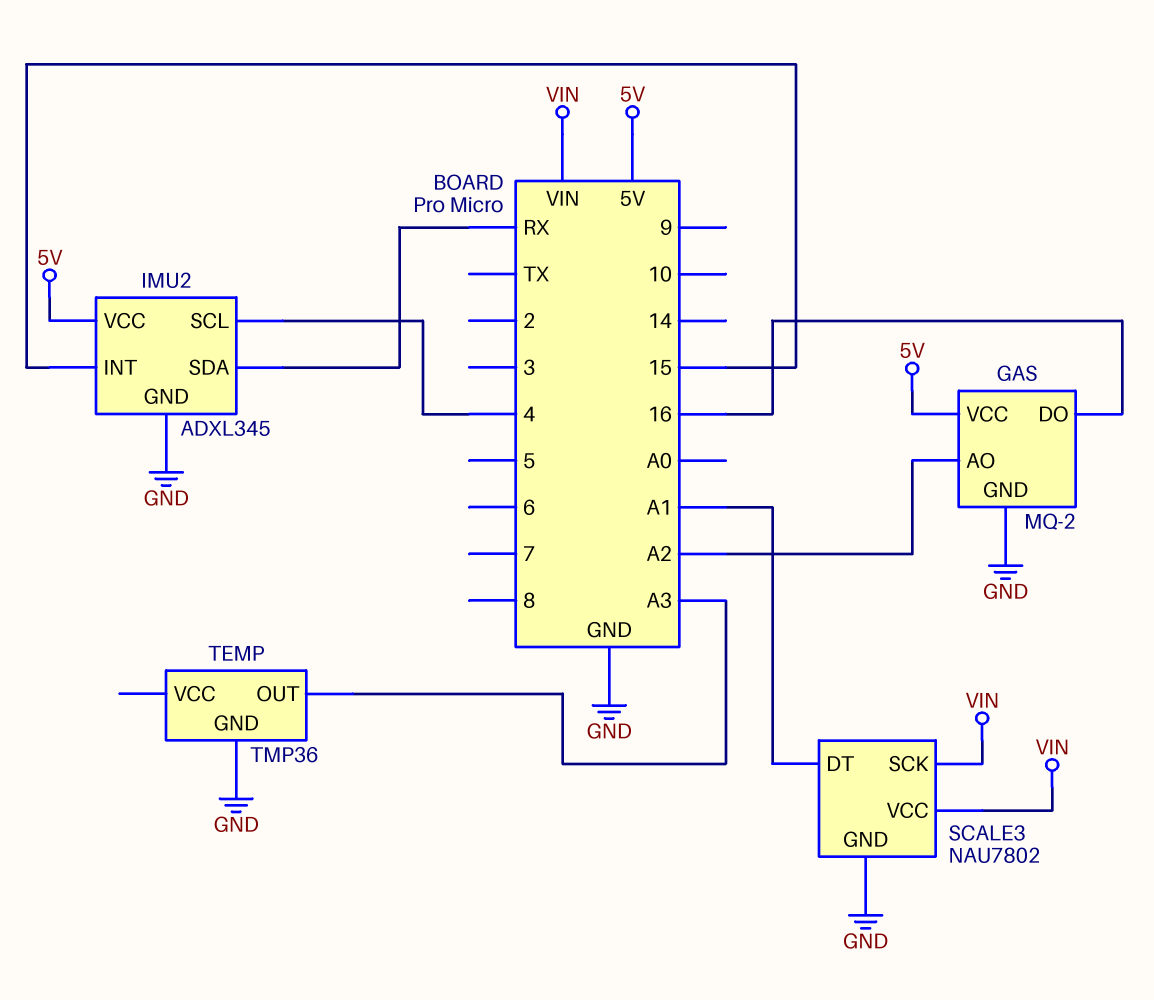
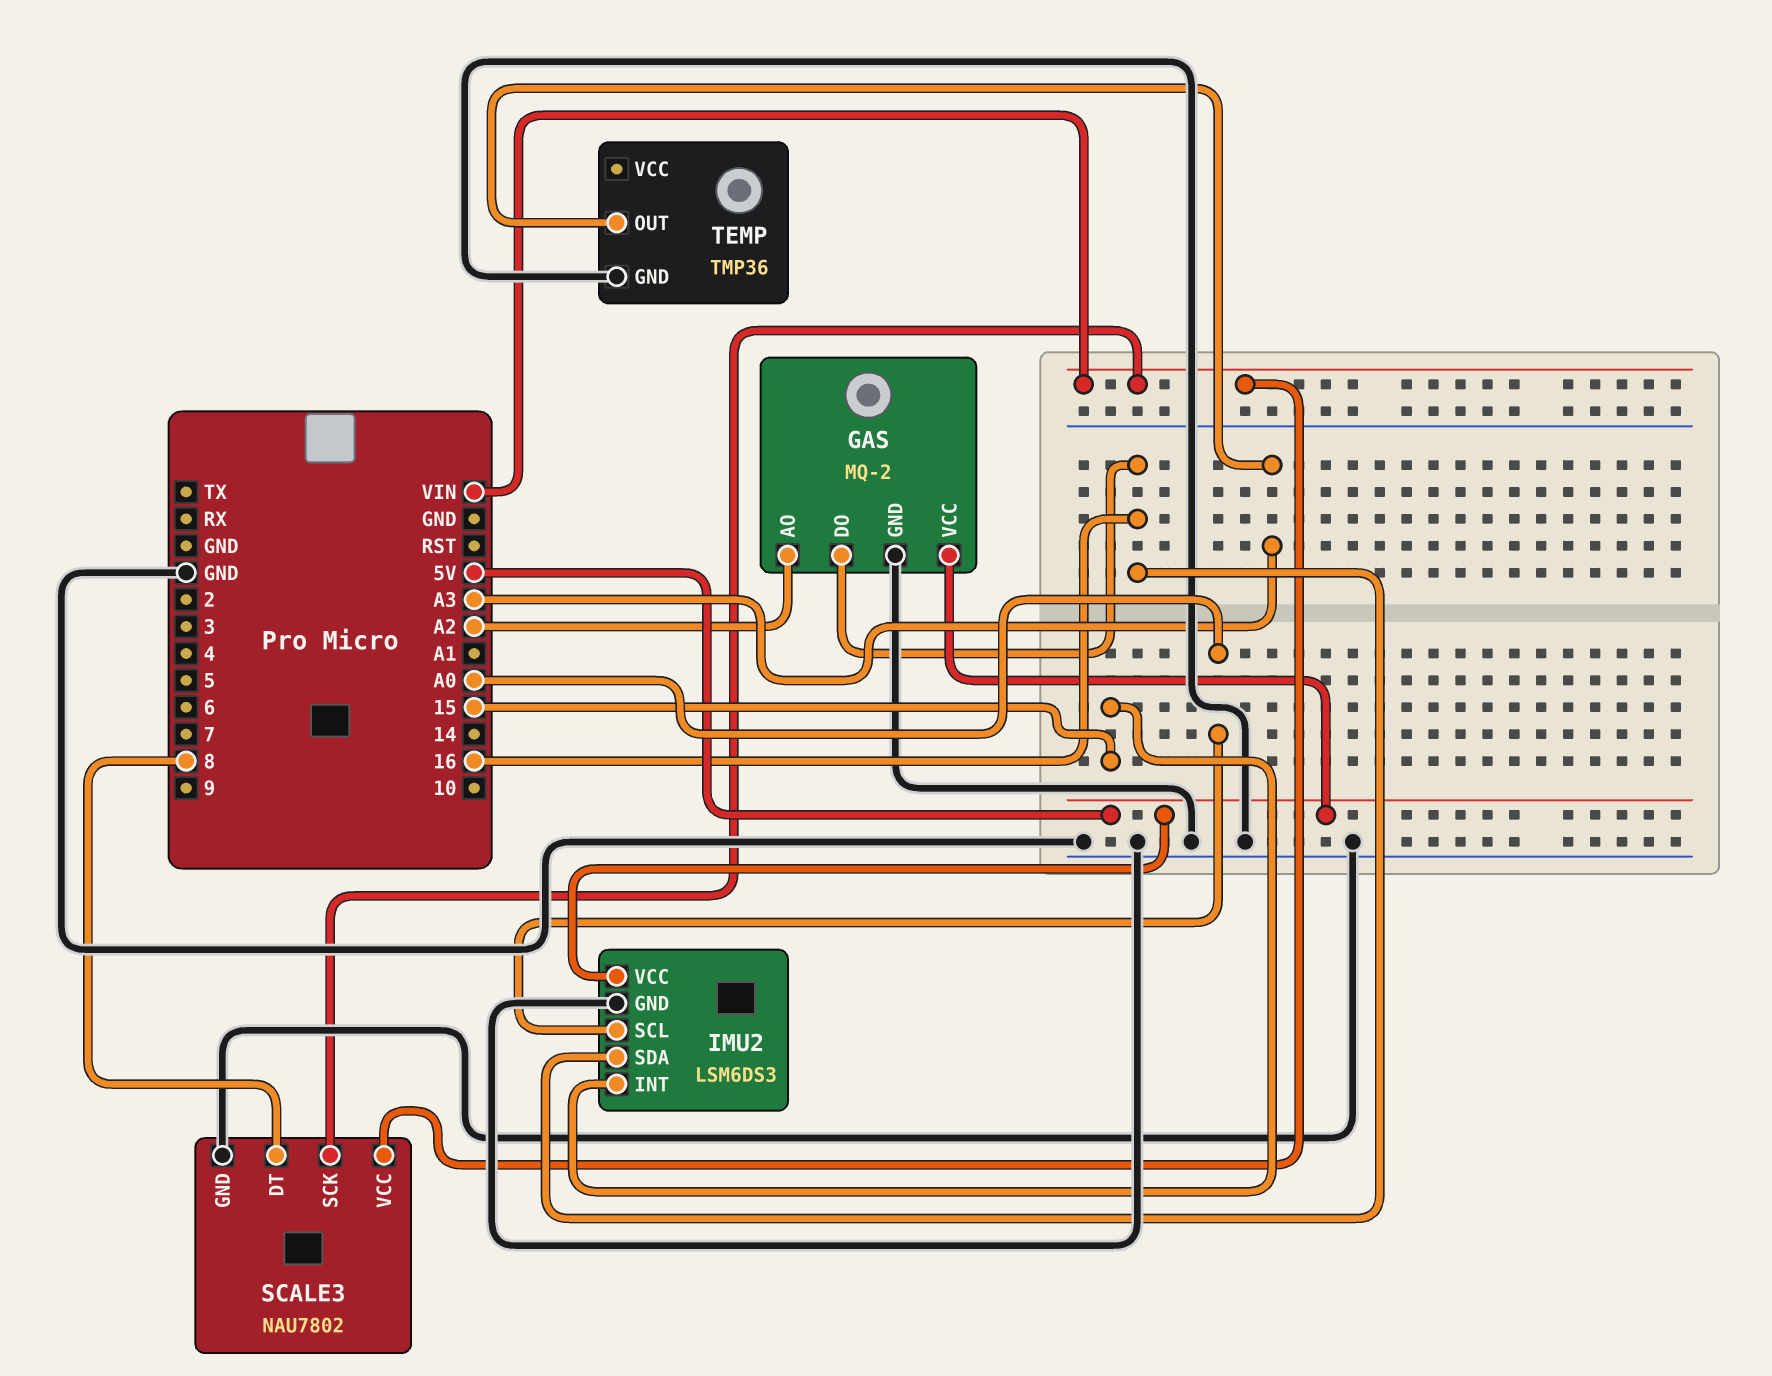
IMU2: ADXL345 -> LSM6DS3
IMU2 pin SCL: 4 -> A0
IMU2 pin SDA: RX -> 16
SCALE3 pin DT: A1 -> 8

